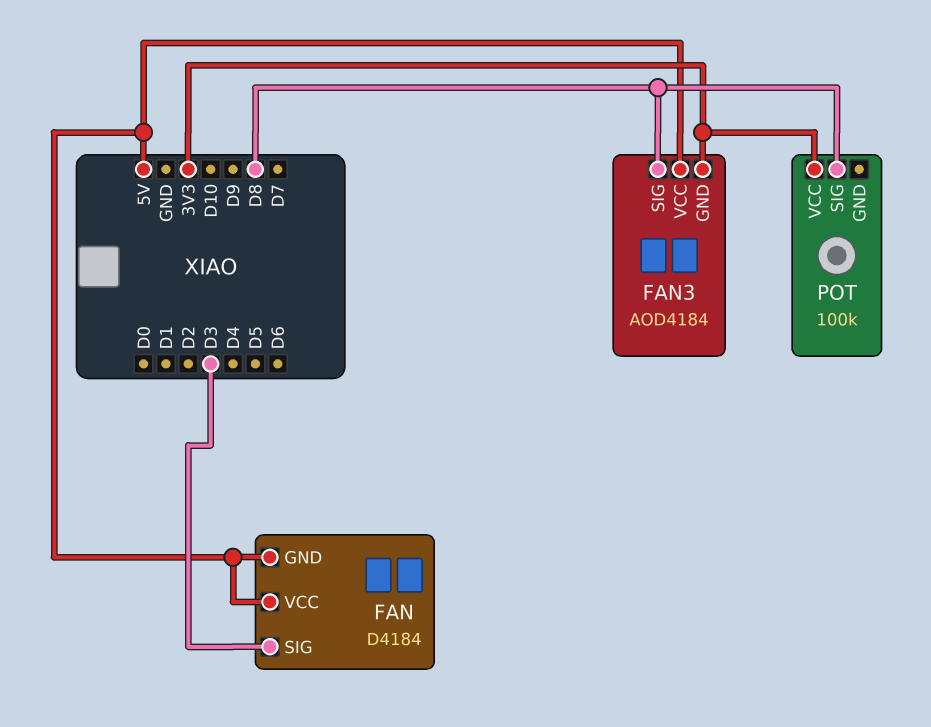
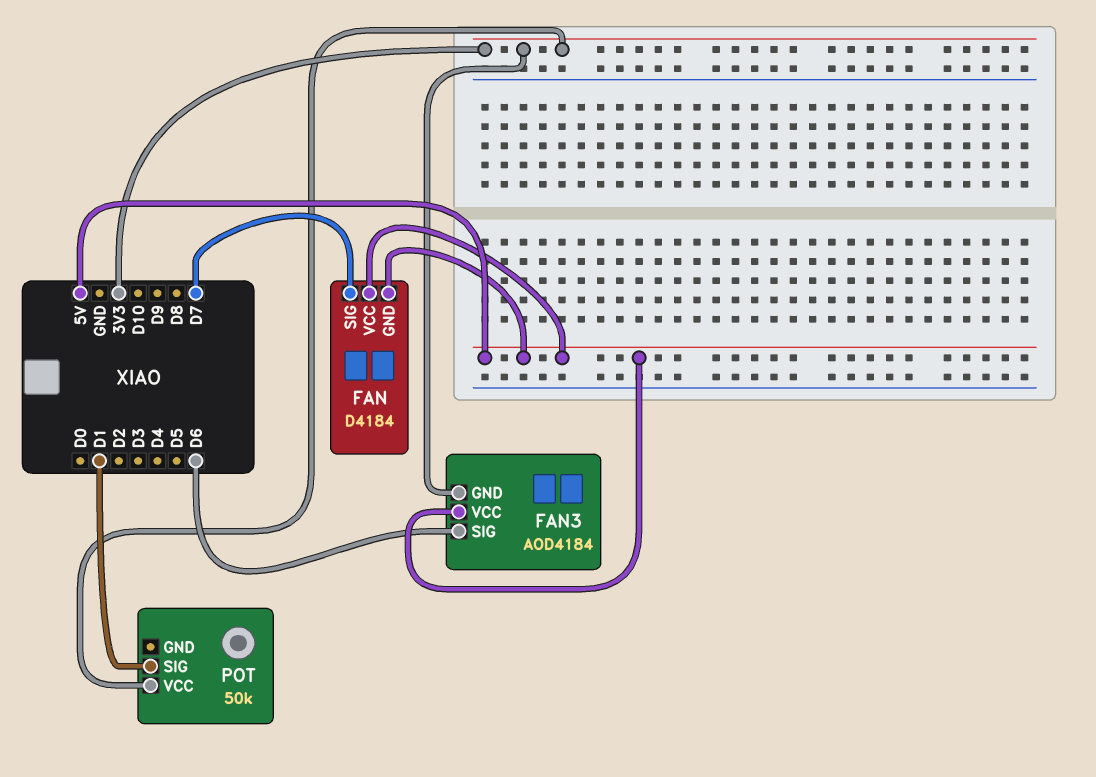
FAN pin SIG: D3 -> D7
FAN3 pin SIG: D8 -> D6
POT: 100k -> 50k
POT pin SIG: D8 -> D1

